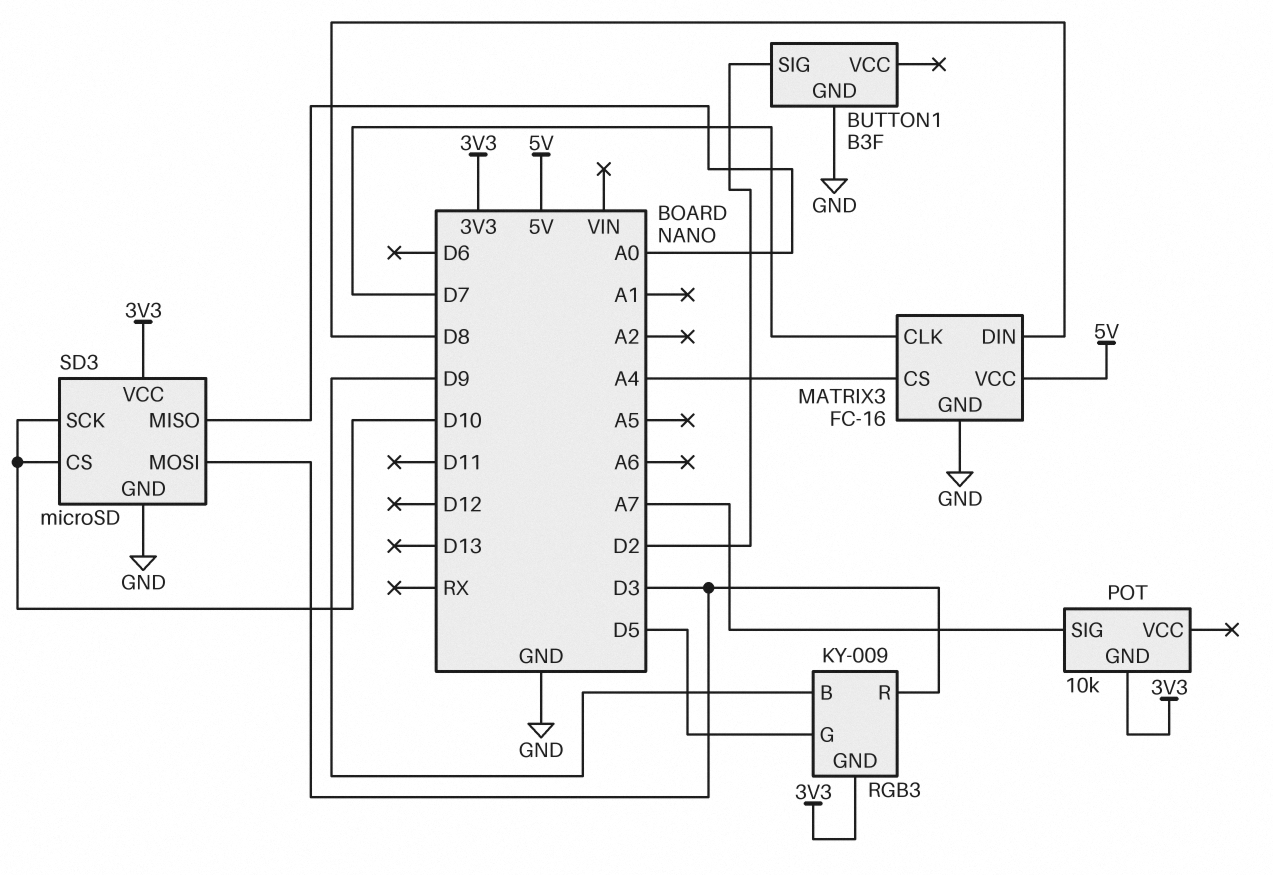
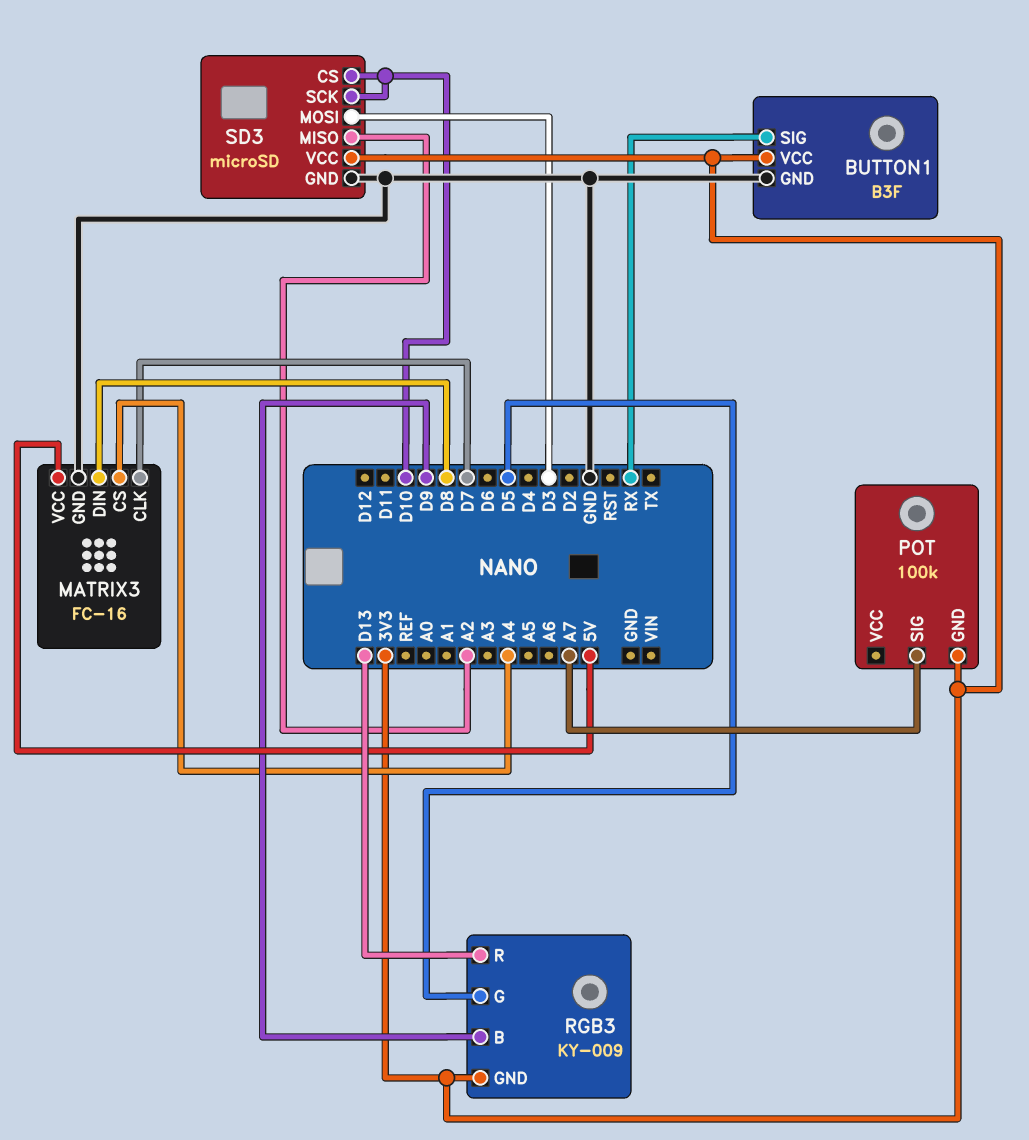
BUTTON1 pin SIG: D2 -> RX
BUTTON1 pin VCC: none -> 3V3
POT: 10k -> 100k
RGB3 pin R: D3 -> D13
SD3 pin MISO: A0 -> A2

